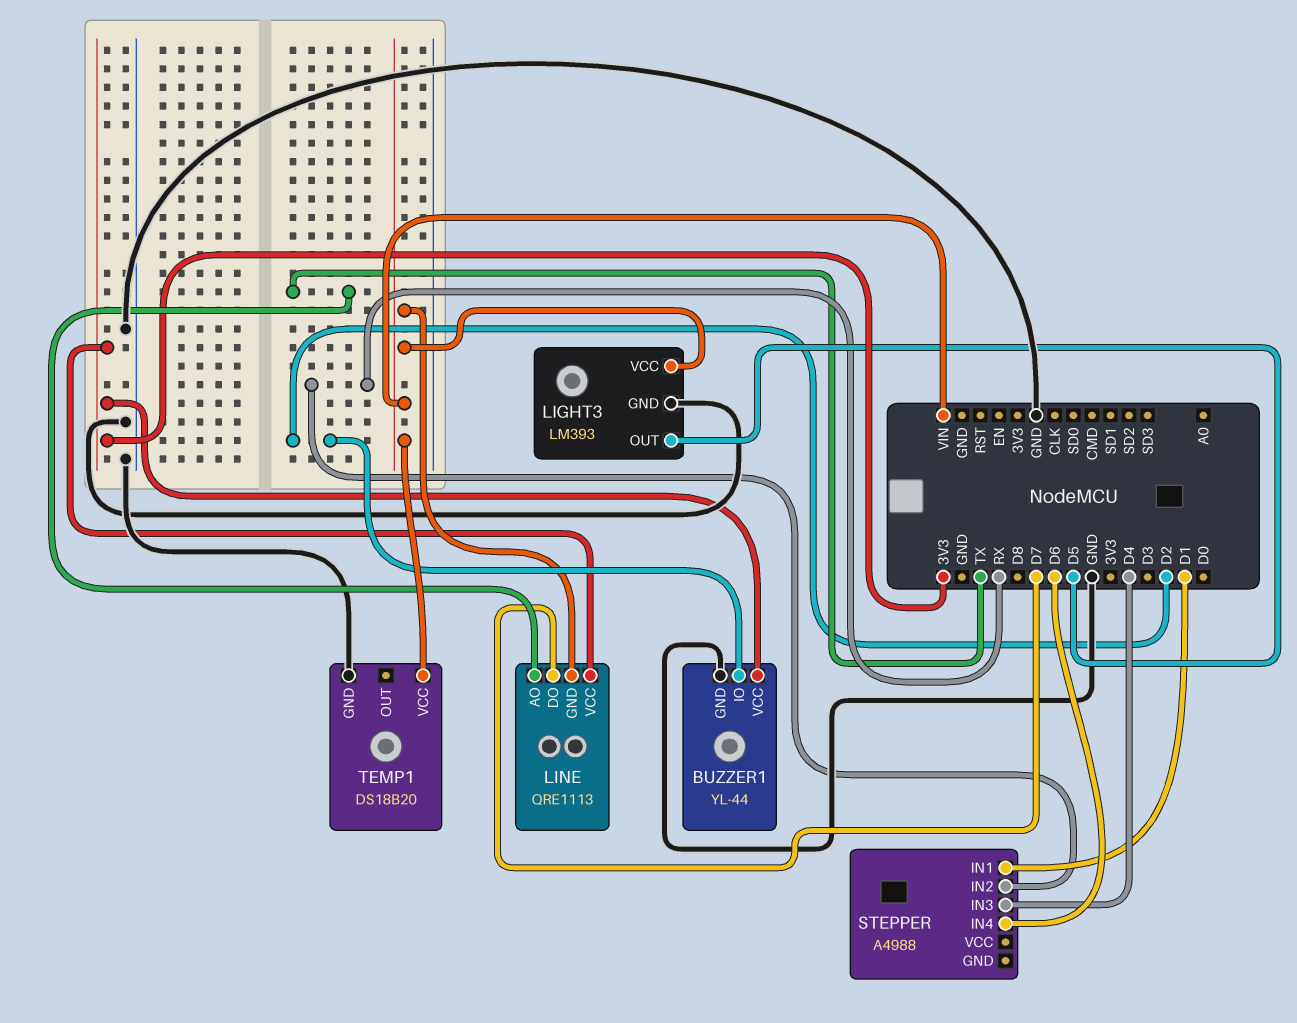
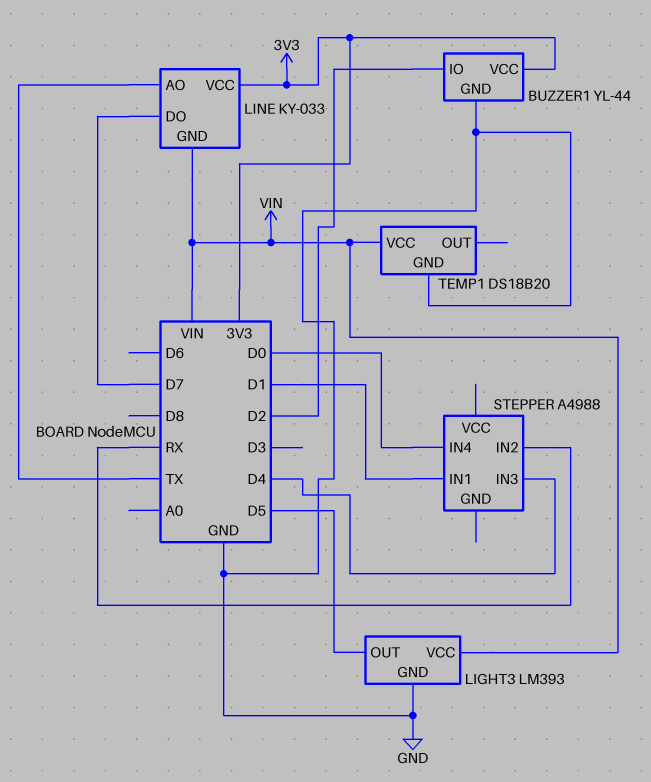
LINE: QRE1113 -> KY-033
STEPPER pin IN4: D6 -> D0

